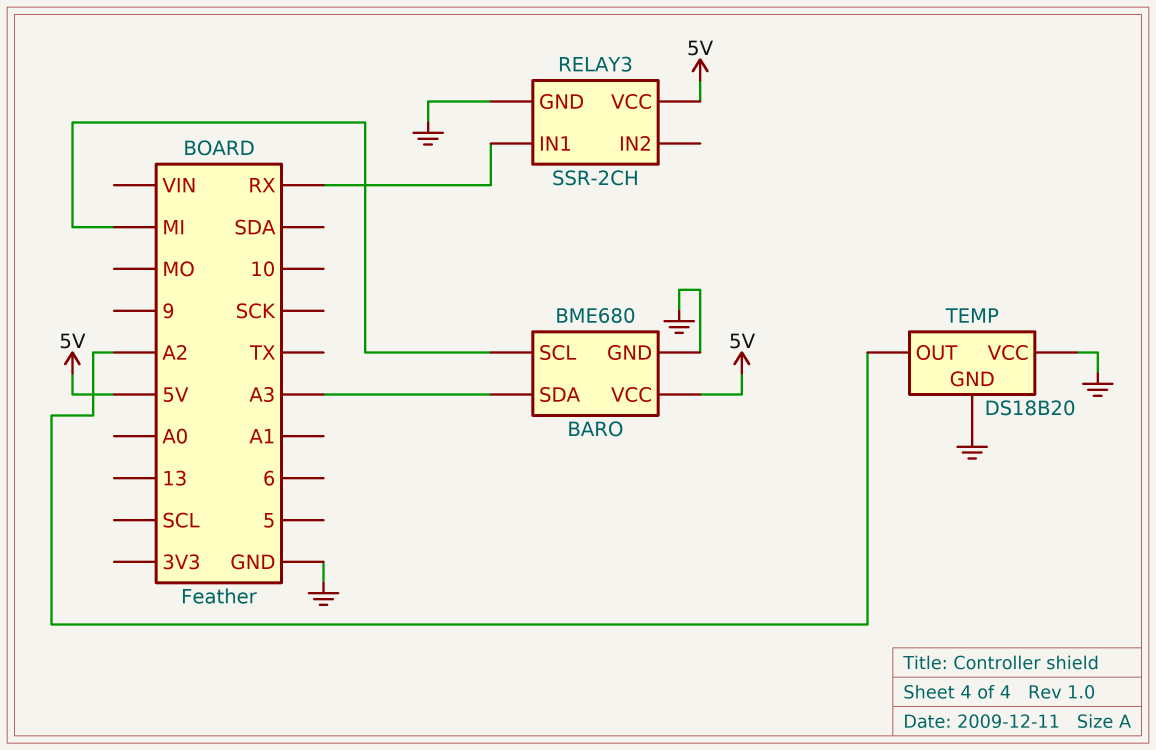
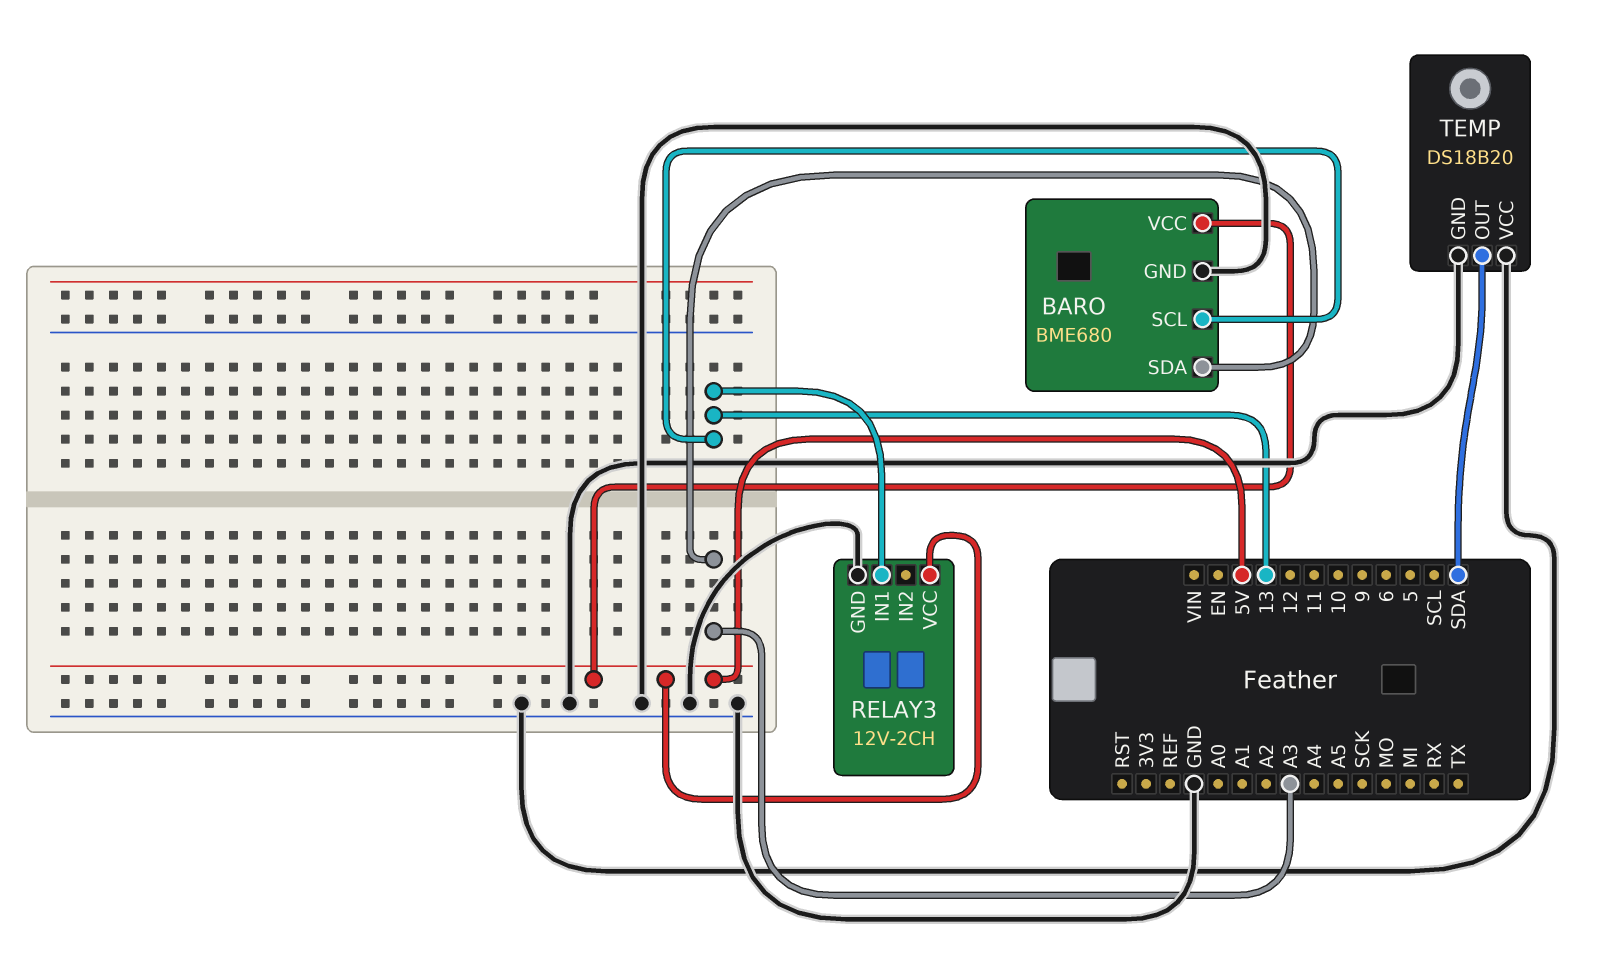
BARO pin SCL: MI -> 13
RELAY3: SSR-2CH -> 12V-2CH
RELAY3 pin IN1: RX -> 13
TEMP pin OUT: A2 -> SDA

